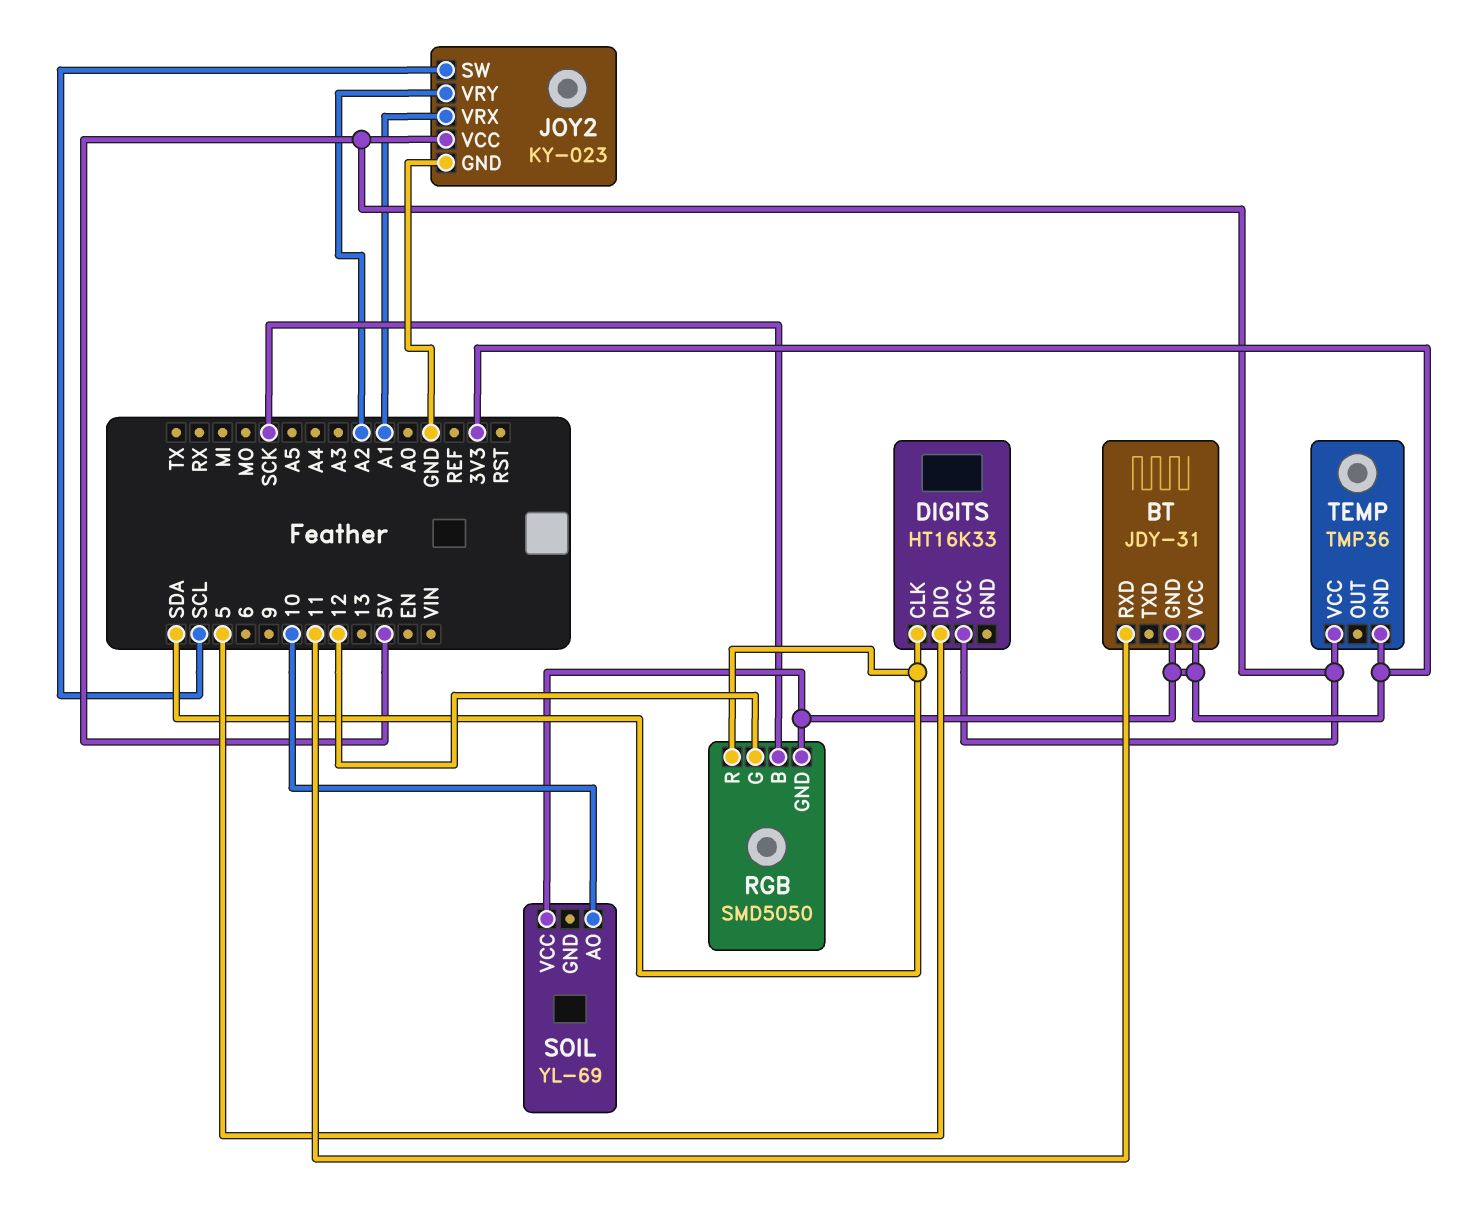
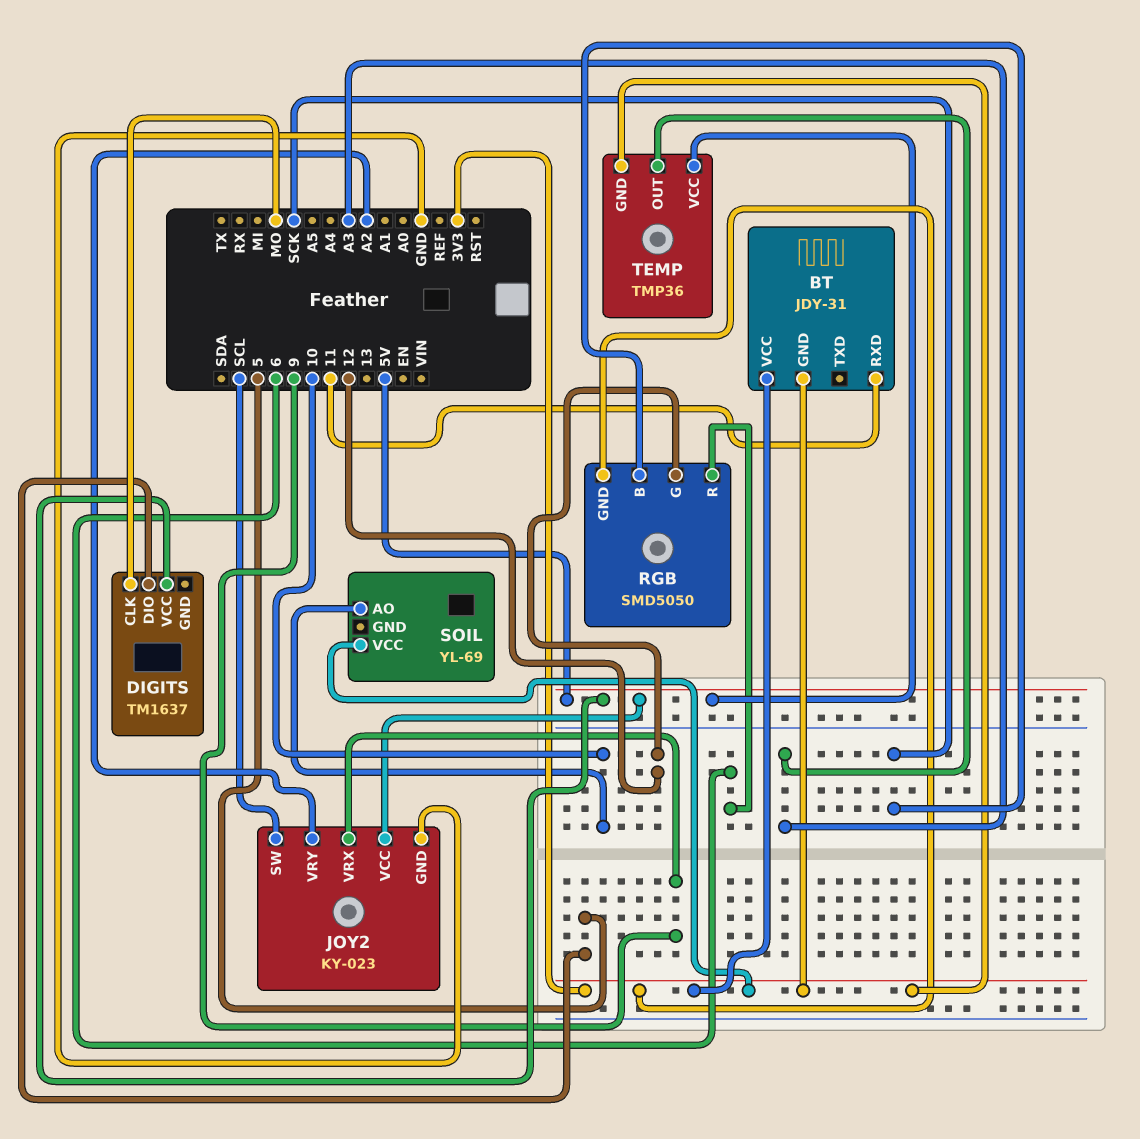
DIGITS: HT16K33 -> TM1637
DIGITS pin CLK: SDA -> MO
JOY2 pin VRX: A1 -> 9
RGB pin R: SDA -> 6
TEMP pin OUT: none -> A3

